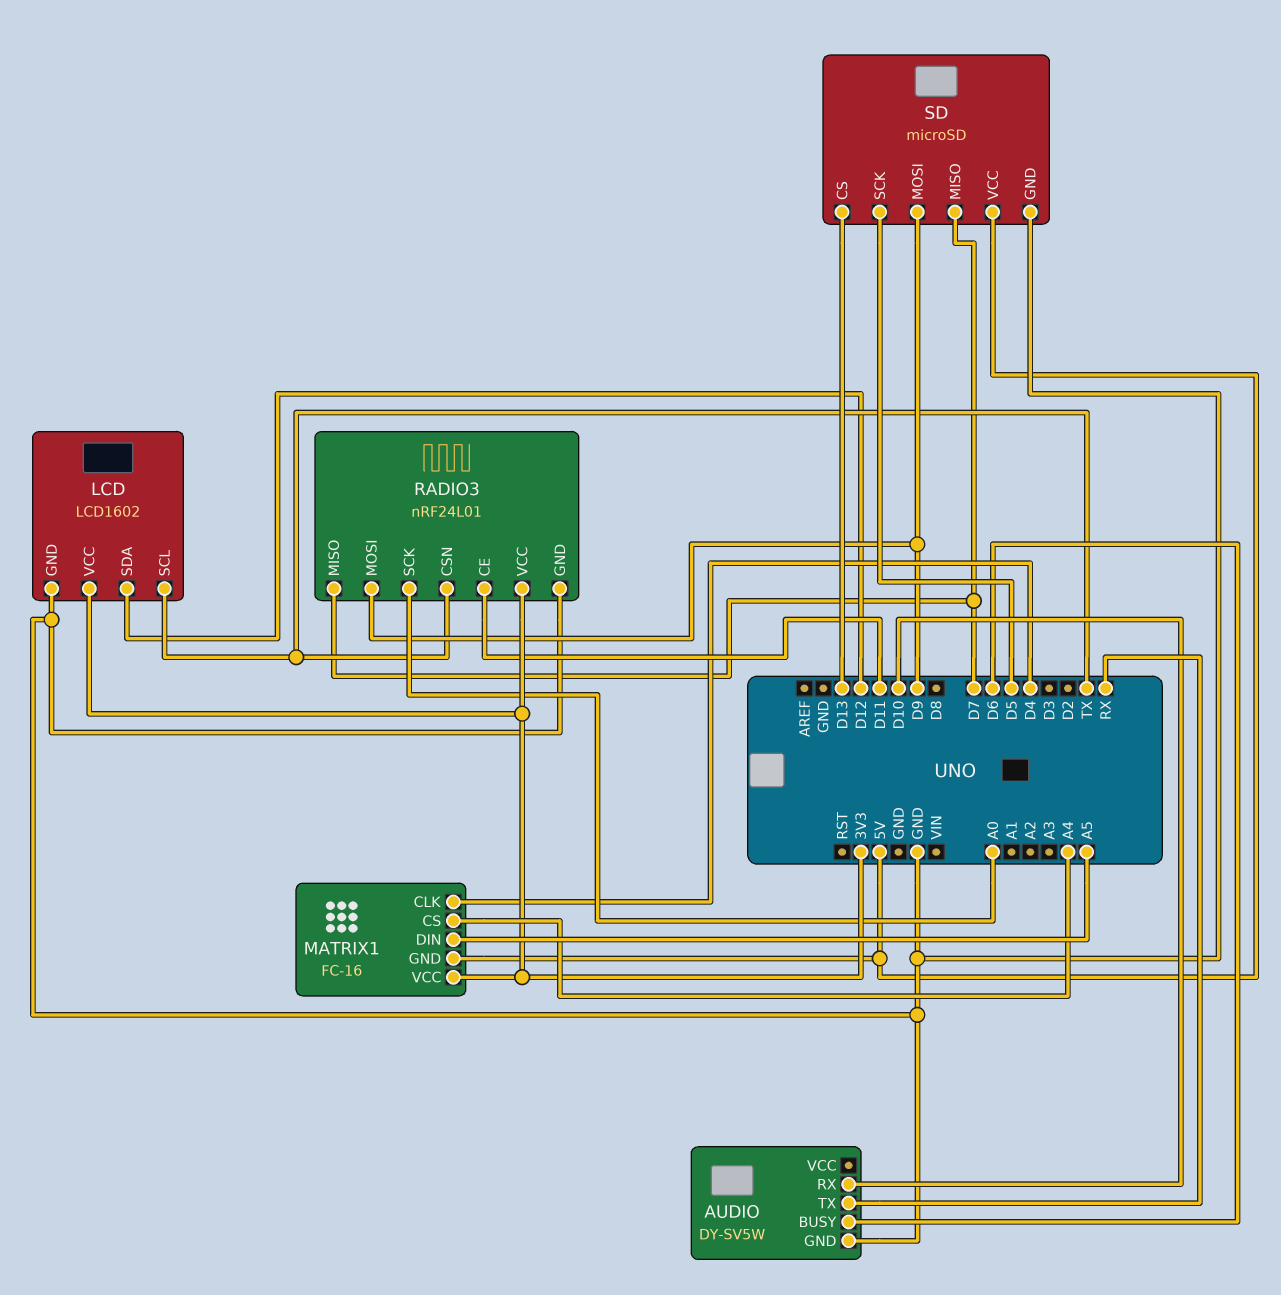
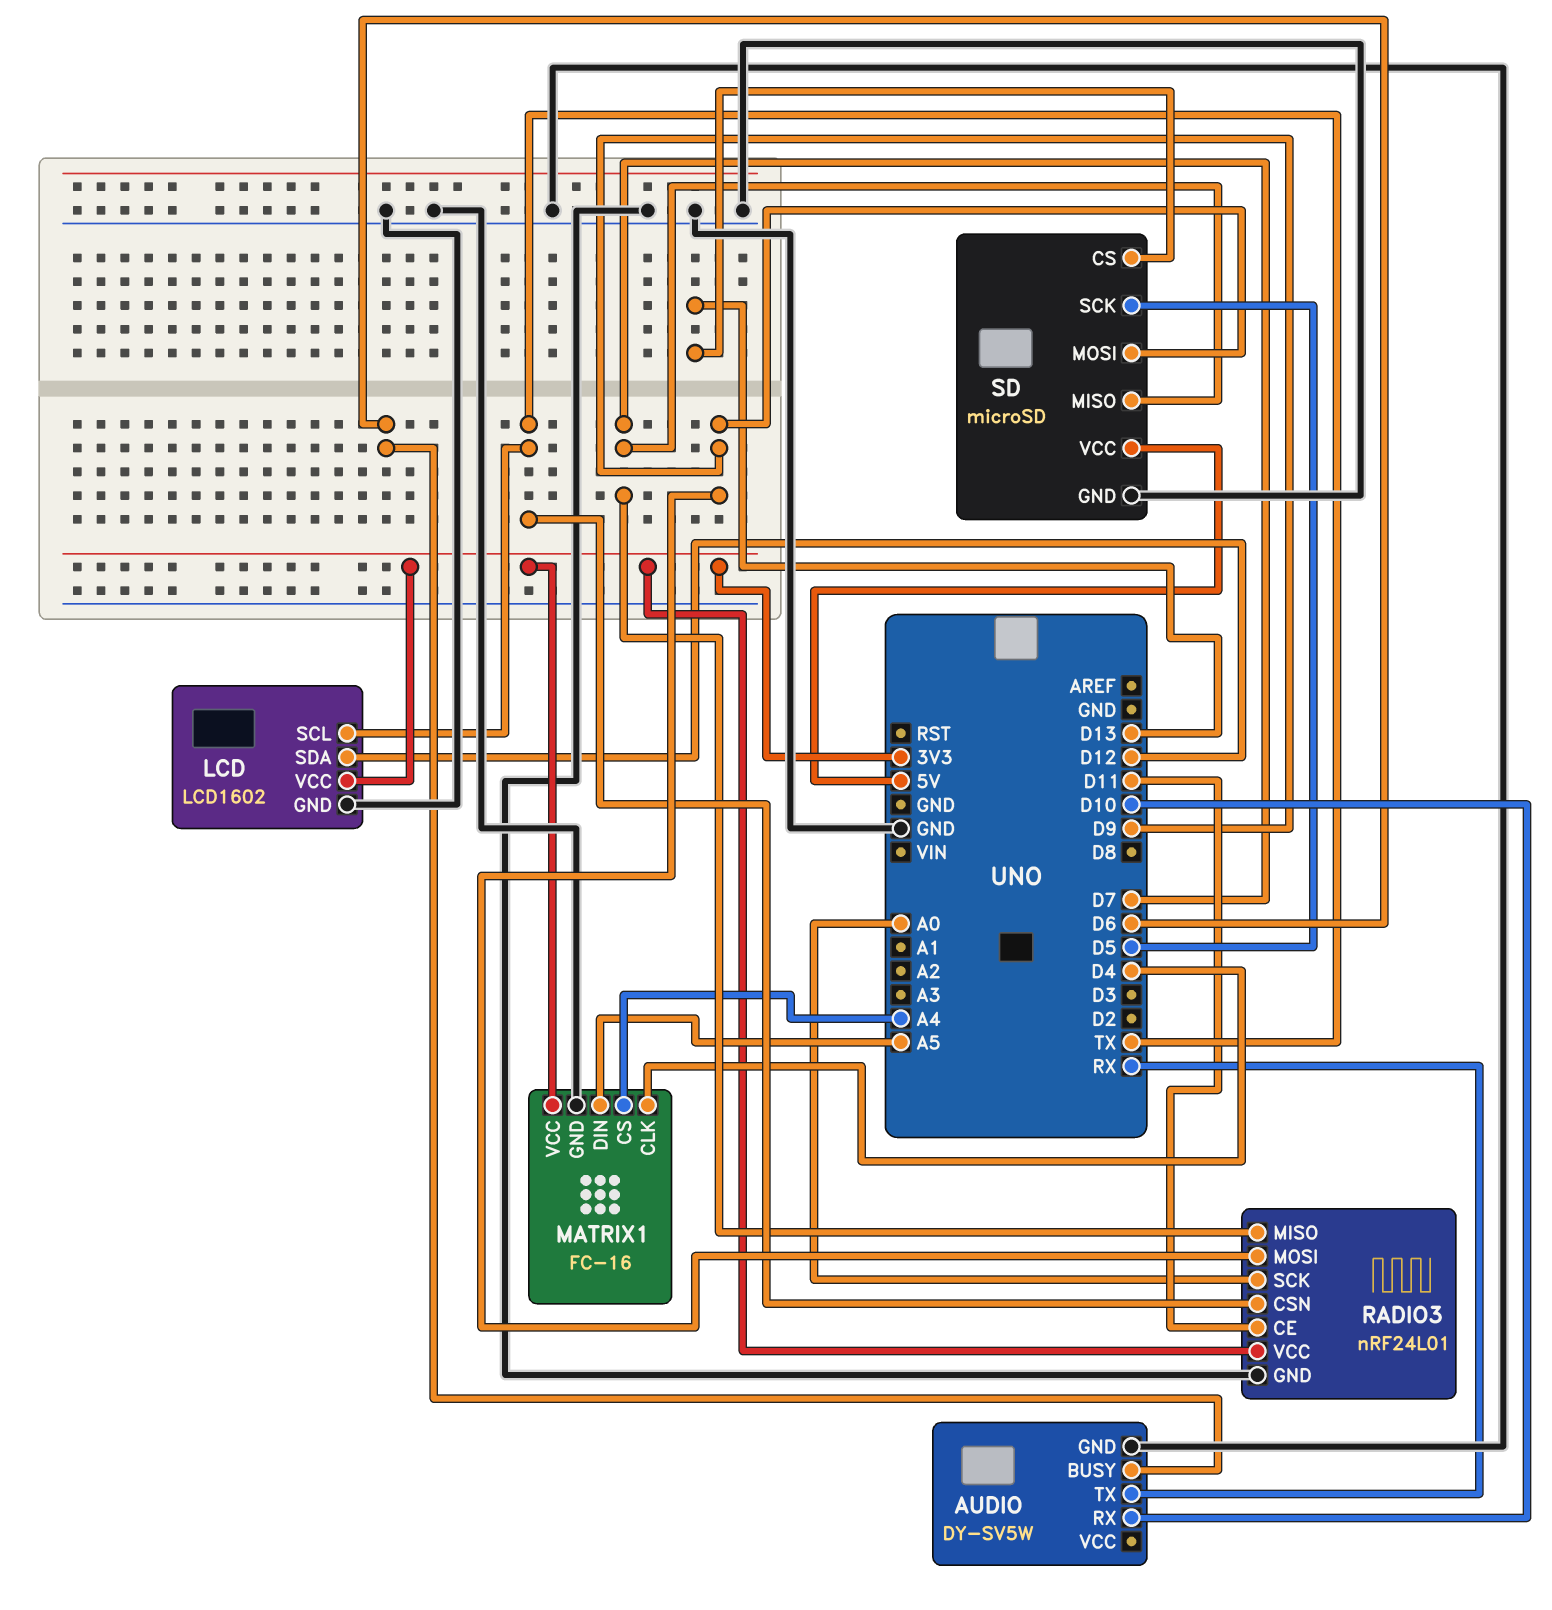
MATRIX1 pin GND: 5V -> GND

